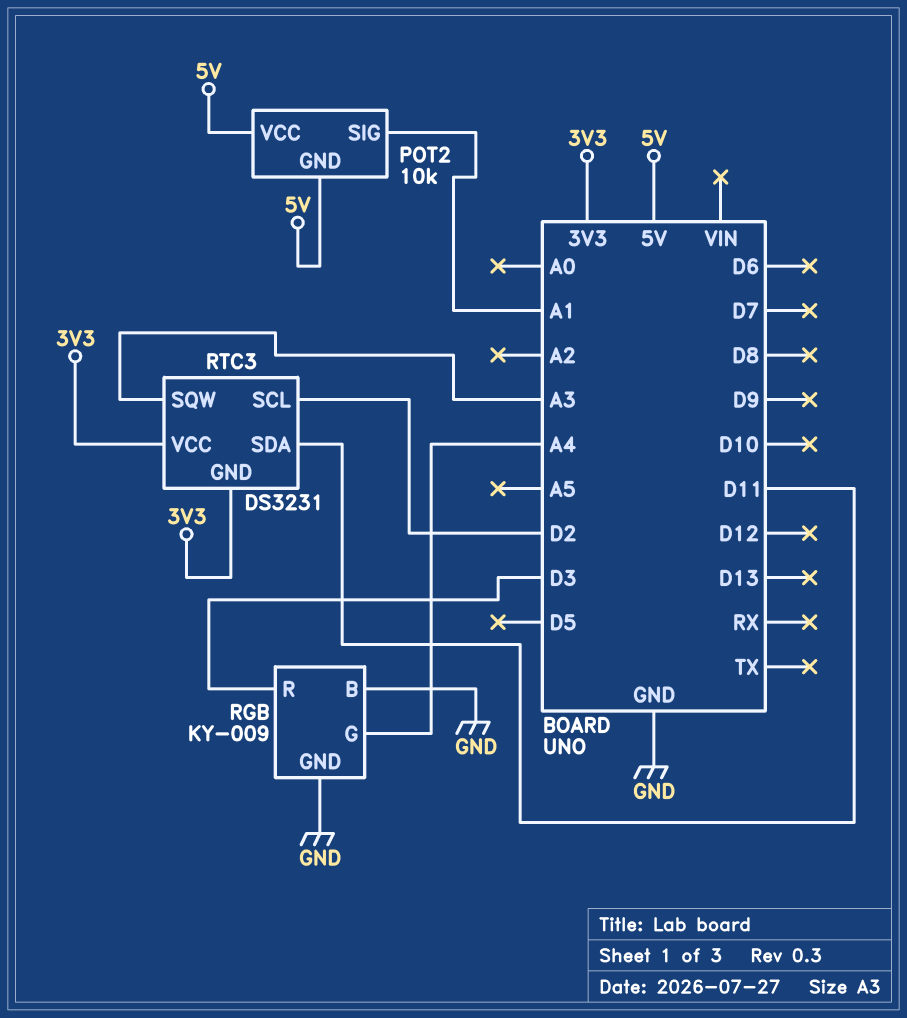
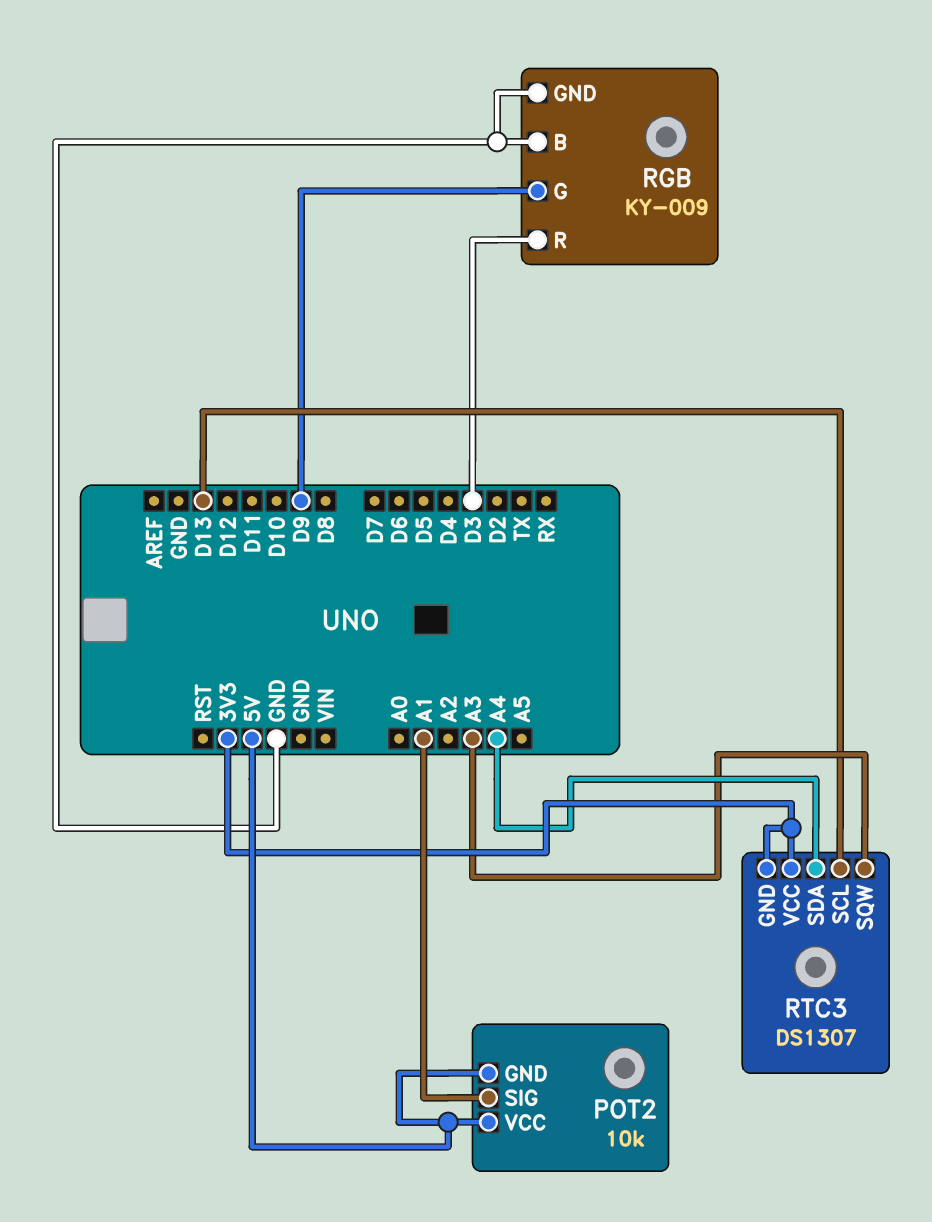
RGB pin G: A4 -> D9
RTC3: DS3231 -> DS1307
RTC3 pin SCL: D2 -> D13
RTC3 pin SDA: D11 -> A4

